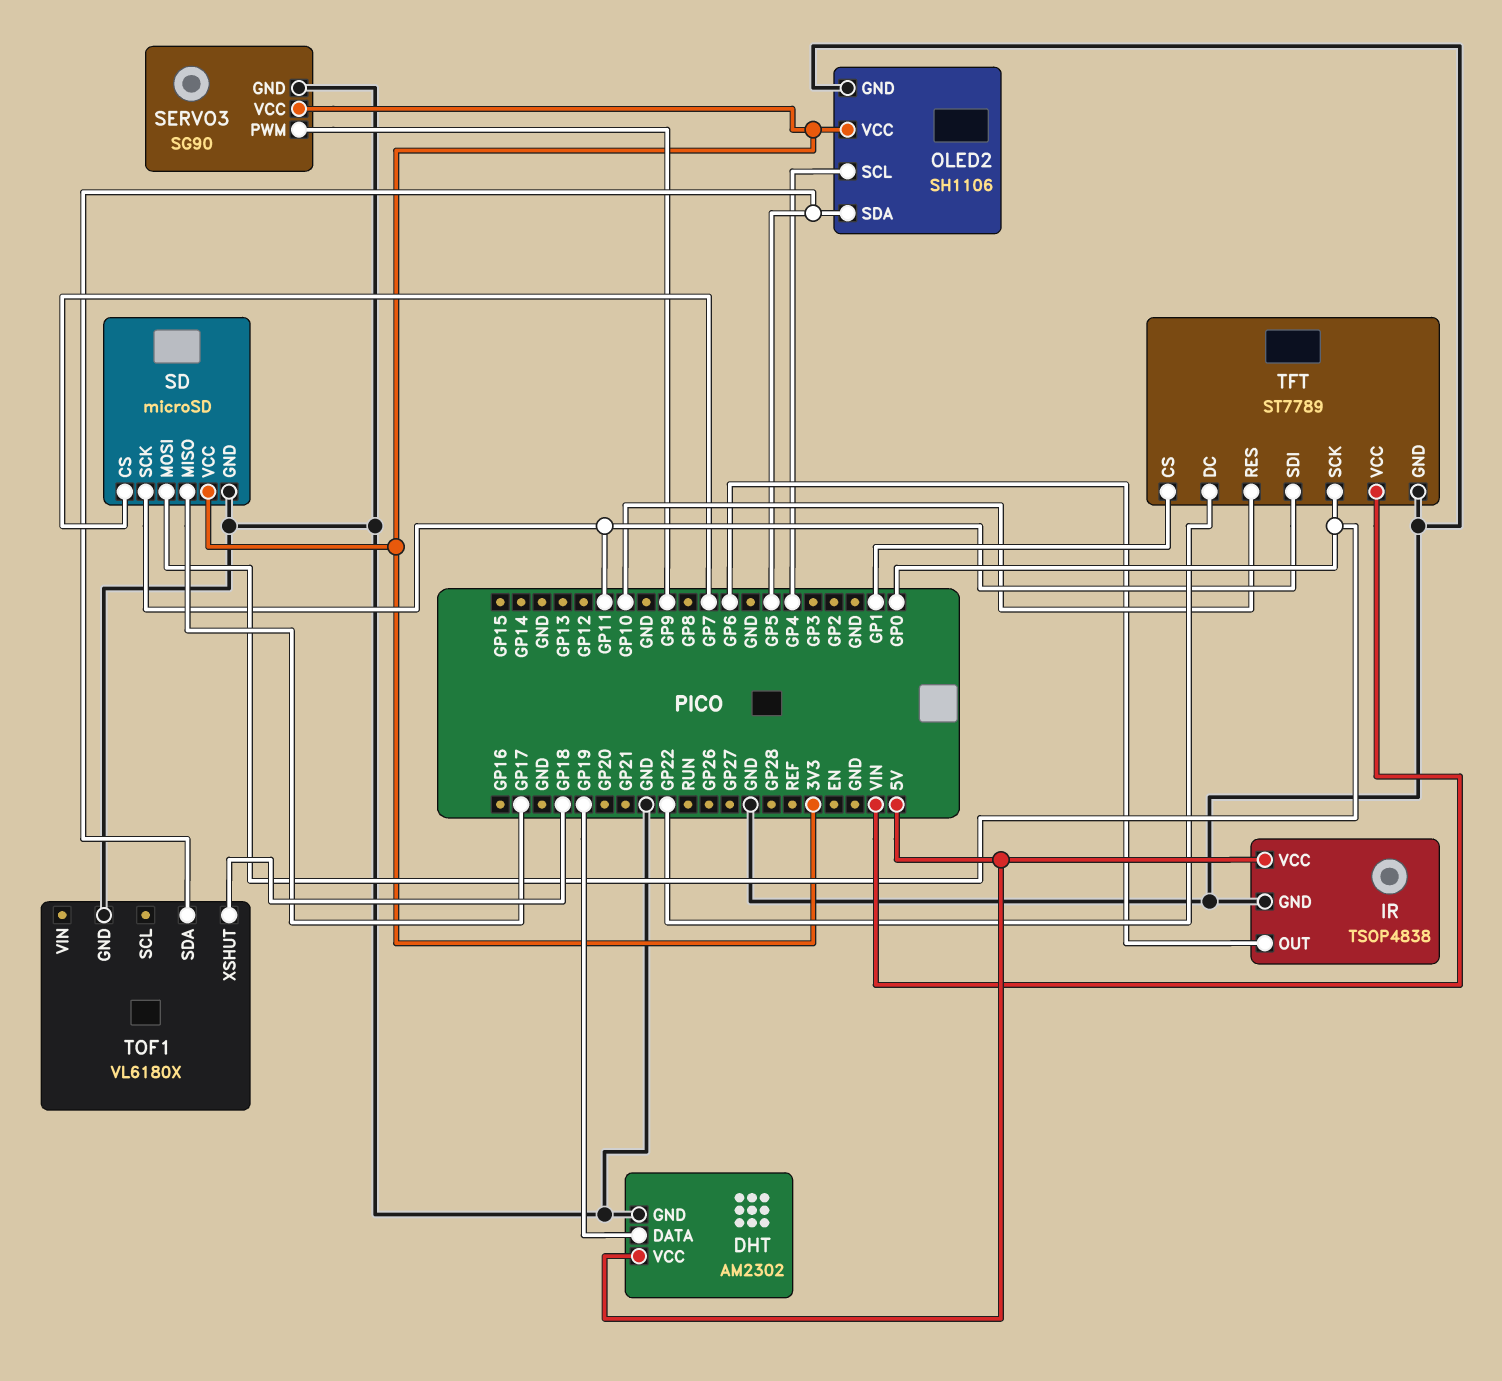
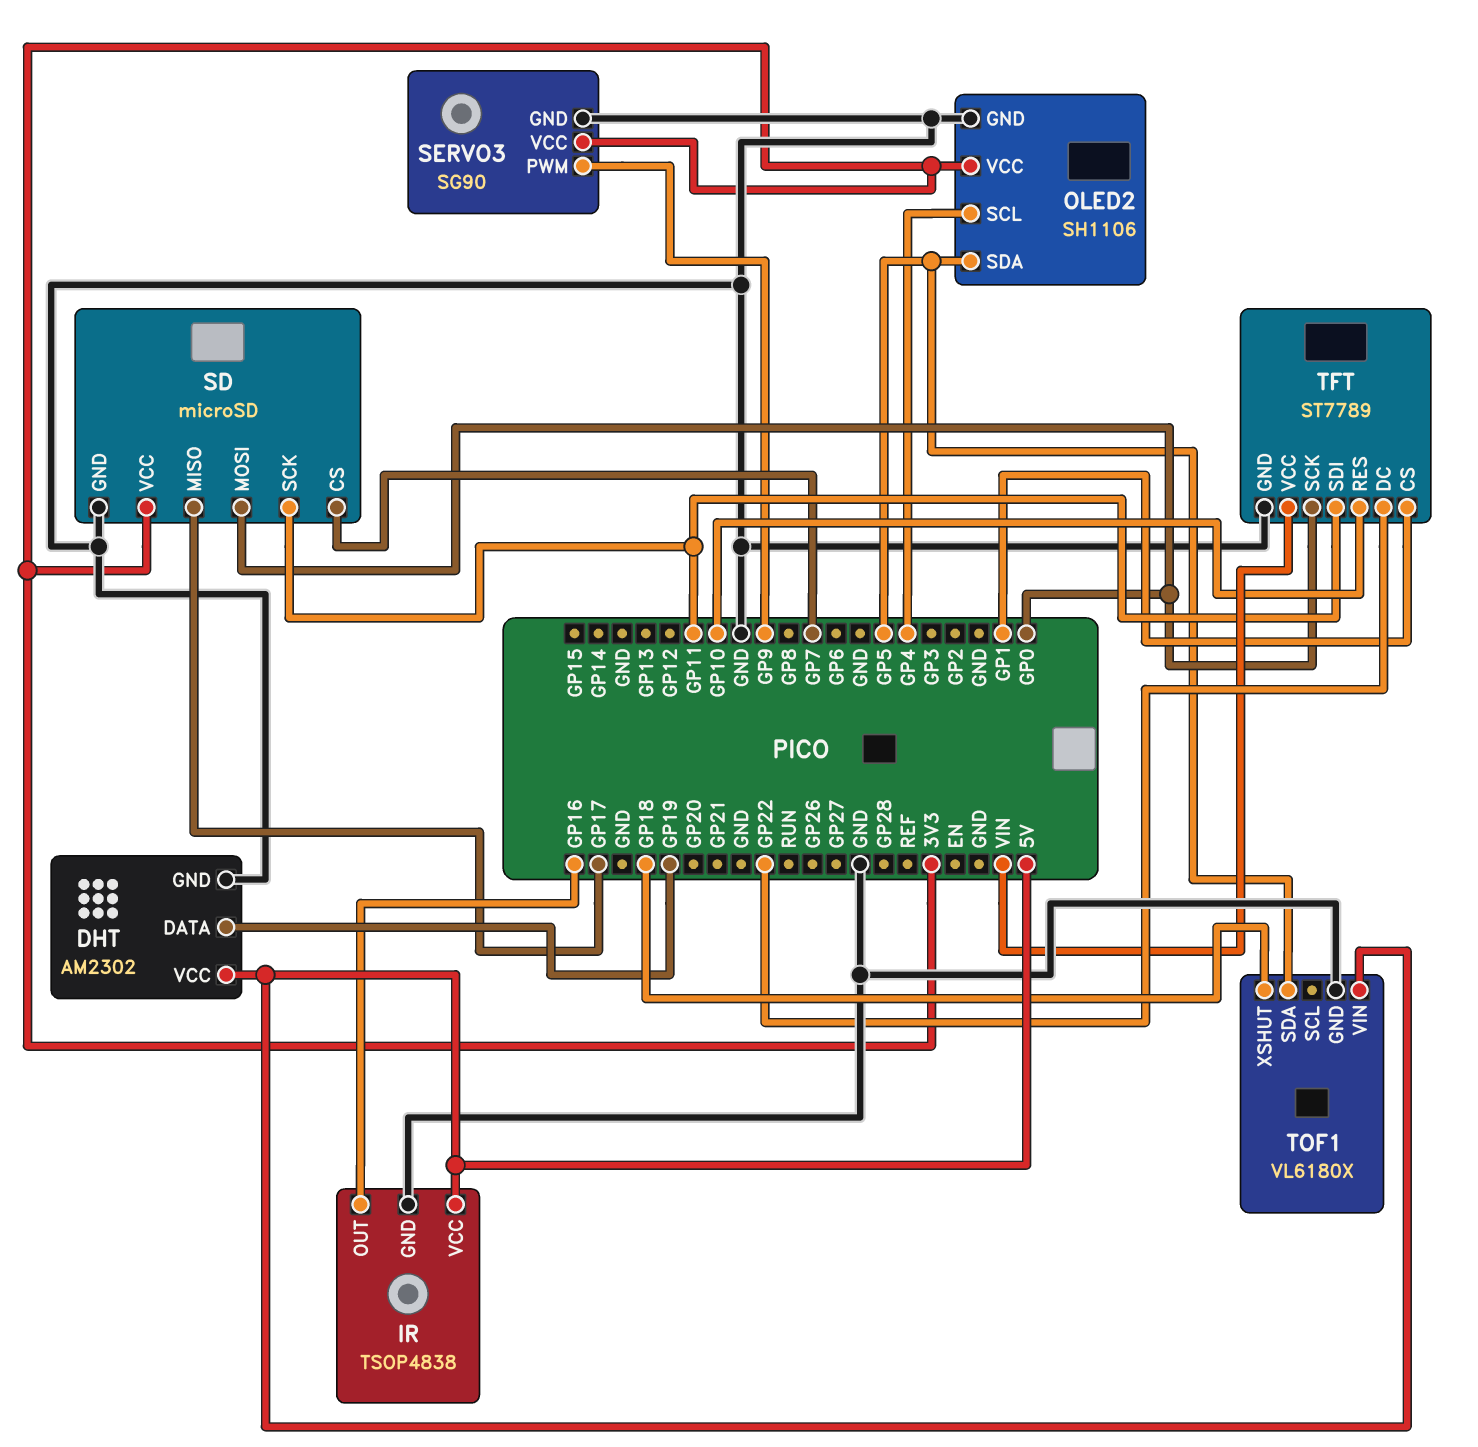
IR pin OUT: GP6 -> GP16
TOF1 pin VIN: none -> 5V

